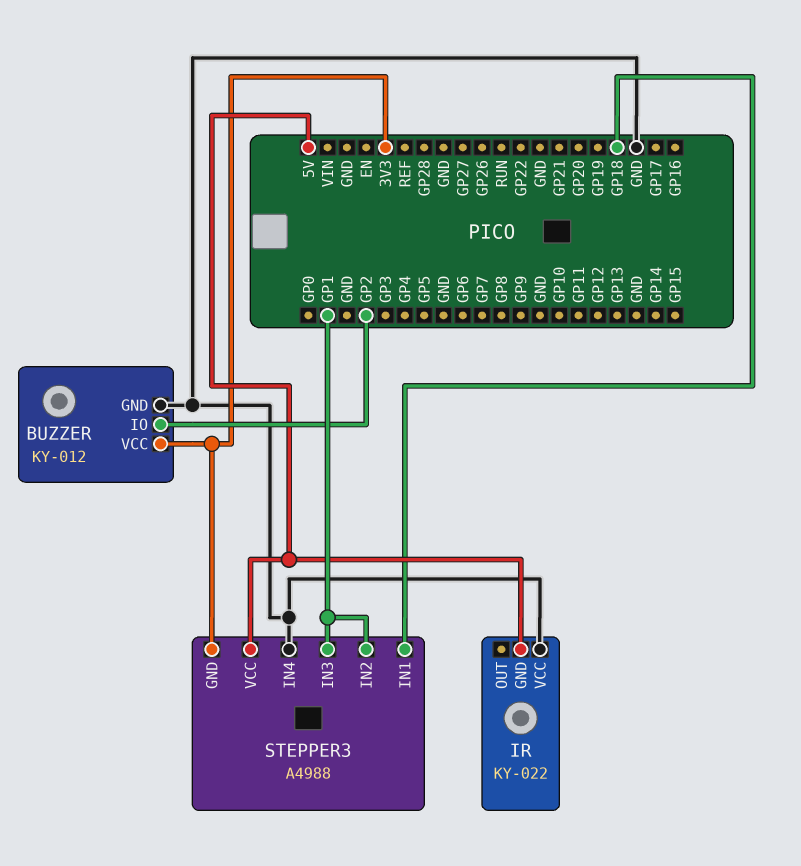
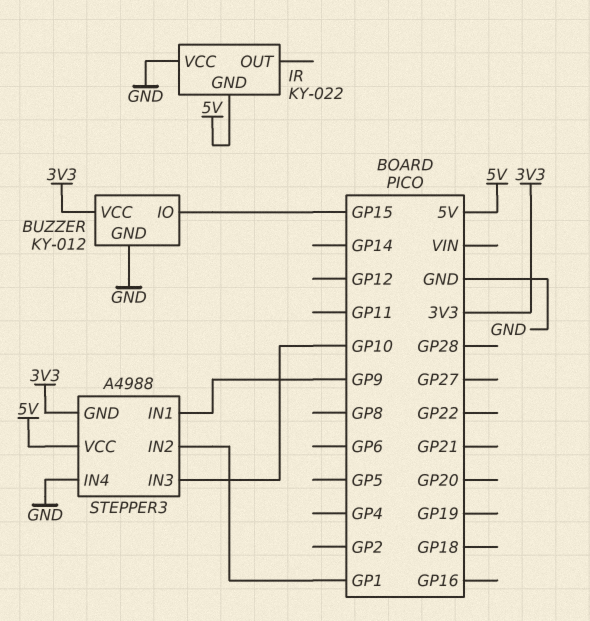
BUZZER pin IO: GP2 -> GP15
STEPPER3 pin IN1: GP18 -> GP9
STEPPER3 pin IN3: GP1 -> GP10

